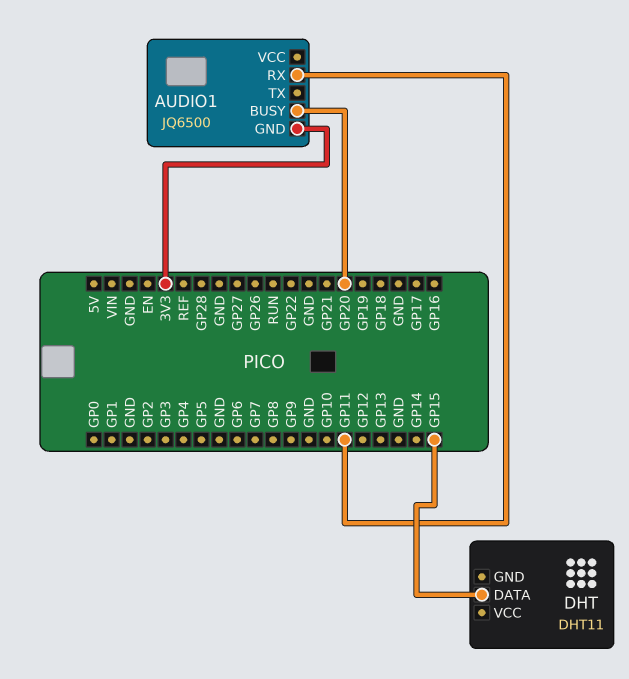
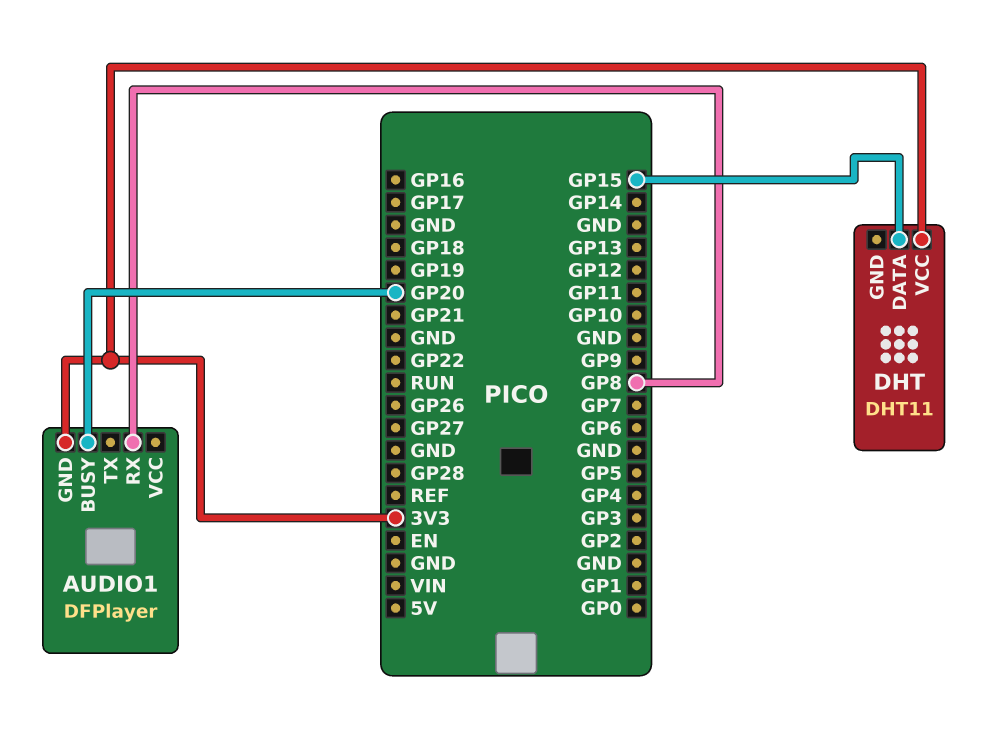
AUDIO1: JQ6500 -> DFPlayer
AUDIO1 pin RX: GP11 -> GP8
DHT pin VCC: none -> 3V3

